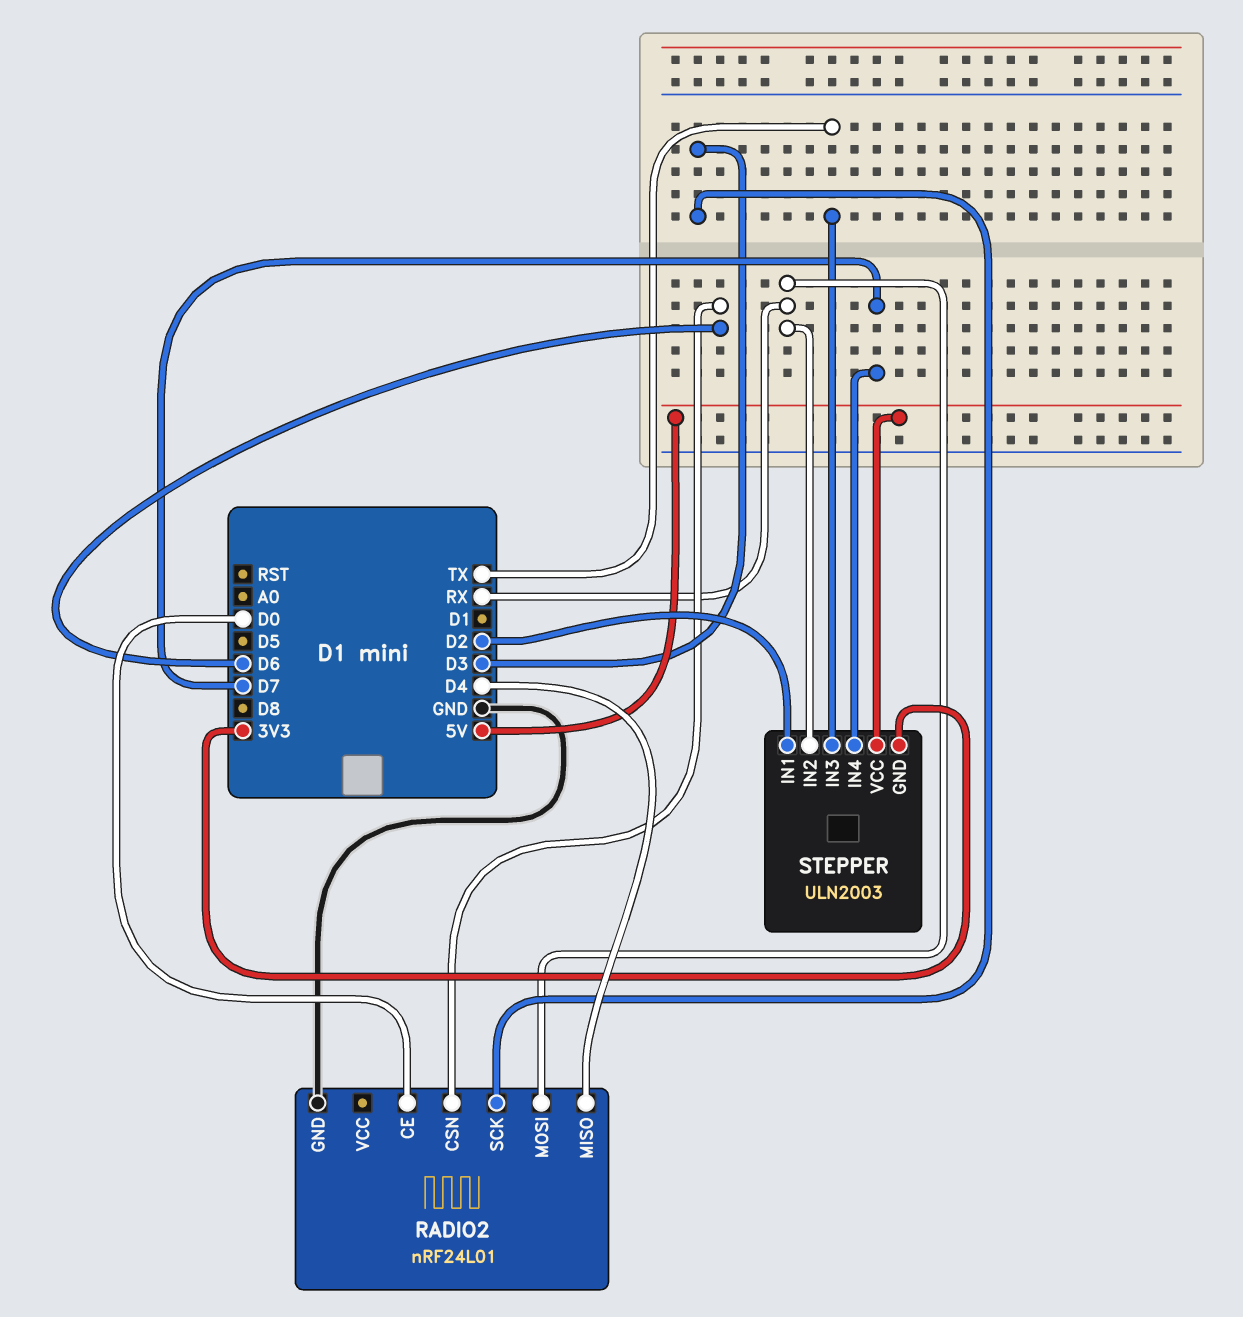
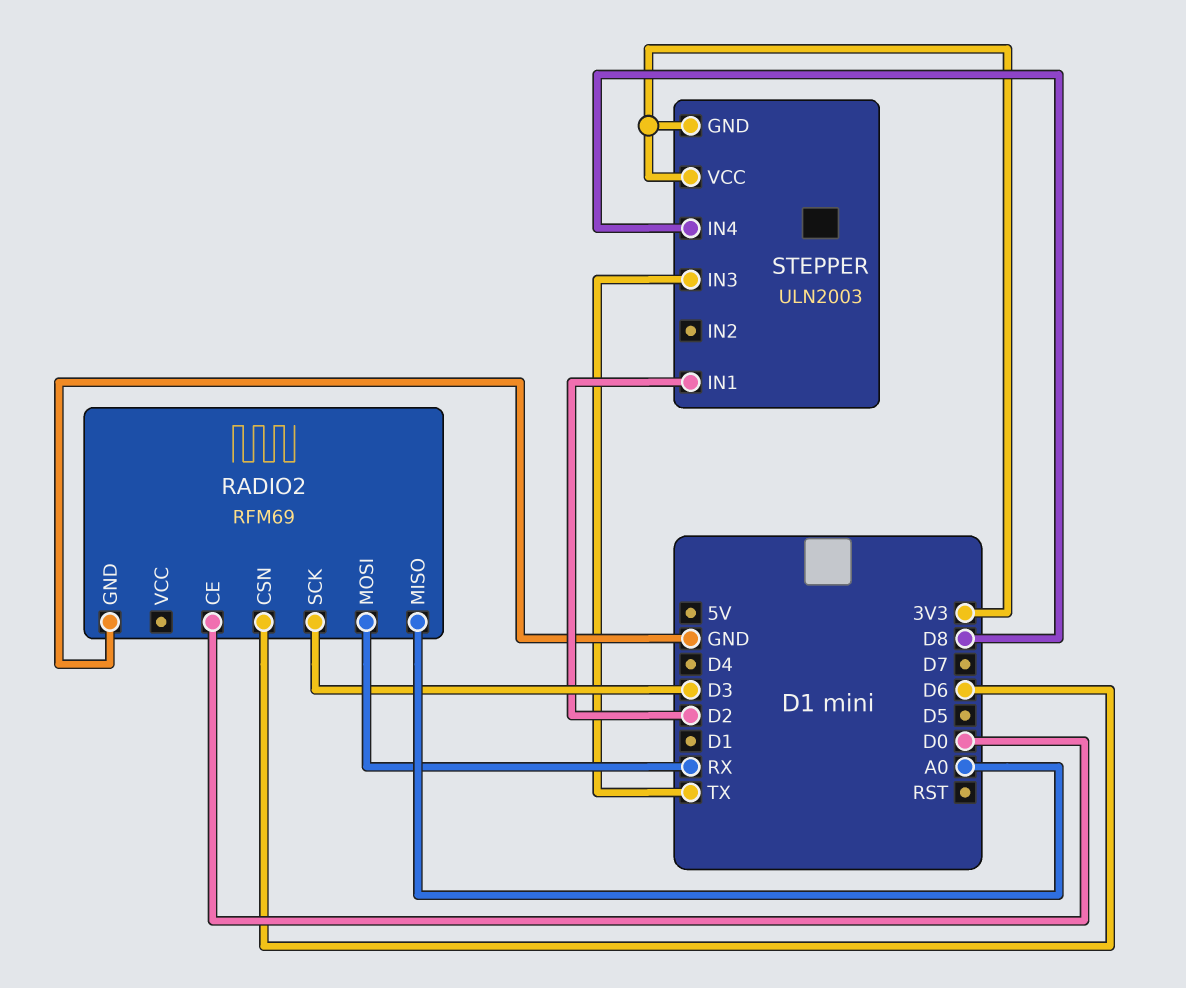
RADIO2: nRF24L01 -> RFM69
RADIO2 pin MISO: D4 -> A0
STEPPER pin IN2: RX -> none
STEPPER pin IN4: D7 -> D8
STEPPER pin VCC: 5V -> 3V3

